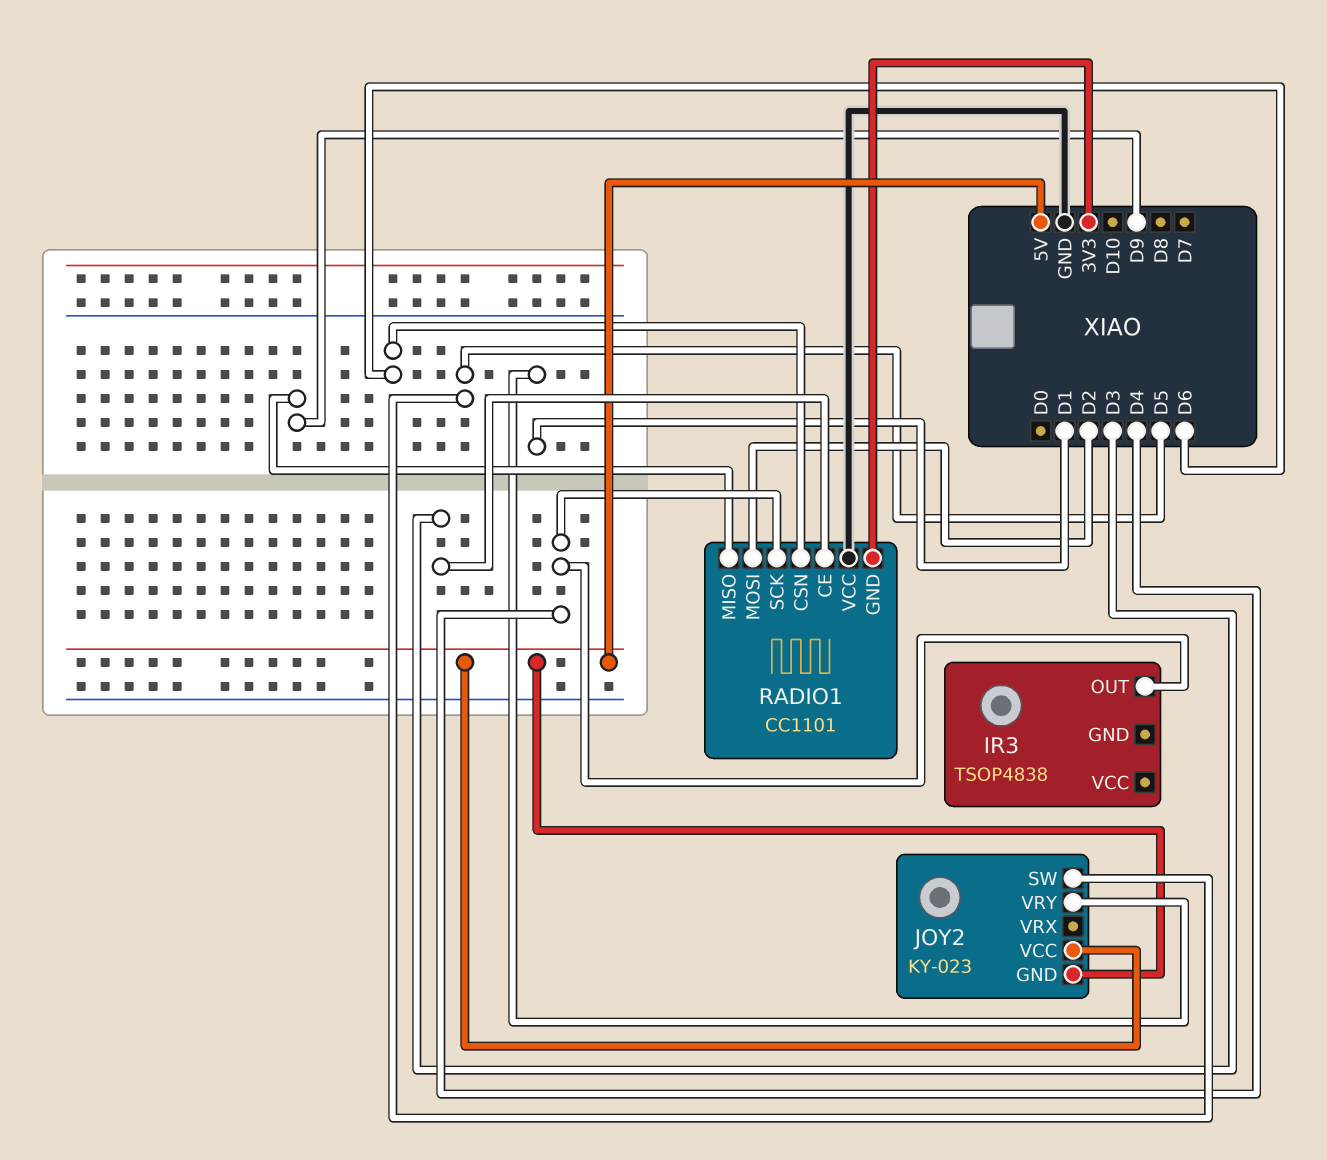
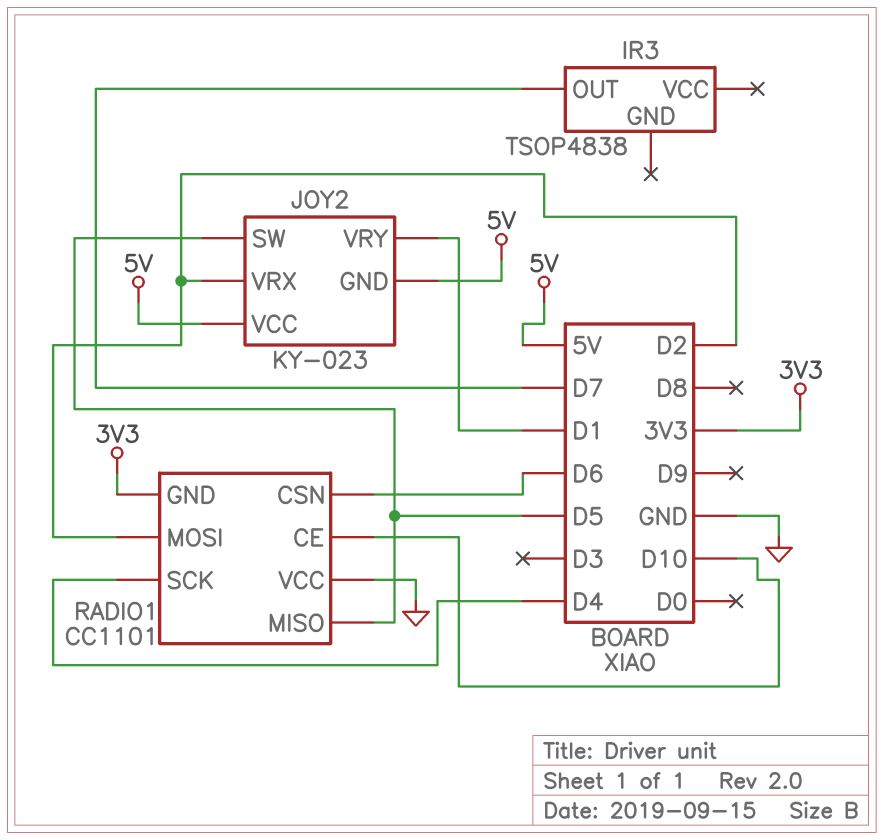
IR3 pin OUT: D4 -> D7
JOY2 pin VRX: none -> D2
RADIO1 pin CE: D3 -> D10
RADIO1 pin MISO: D9 -> D5

